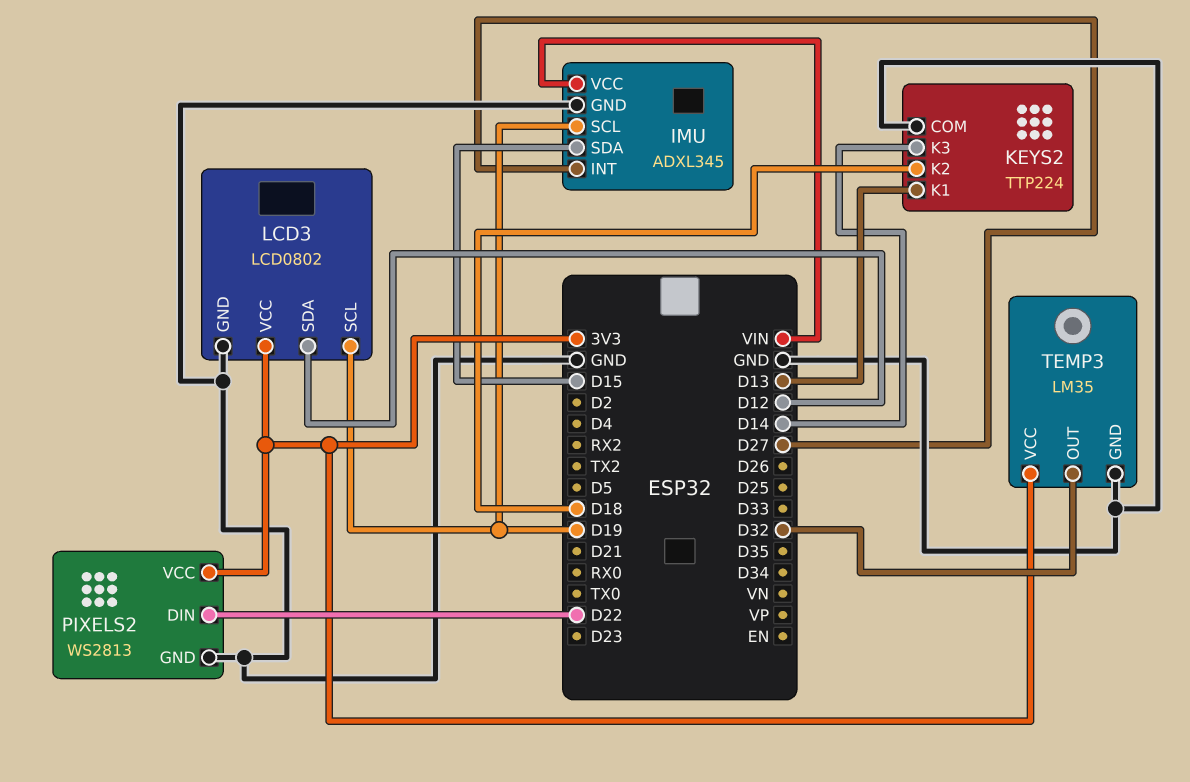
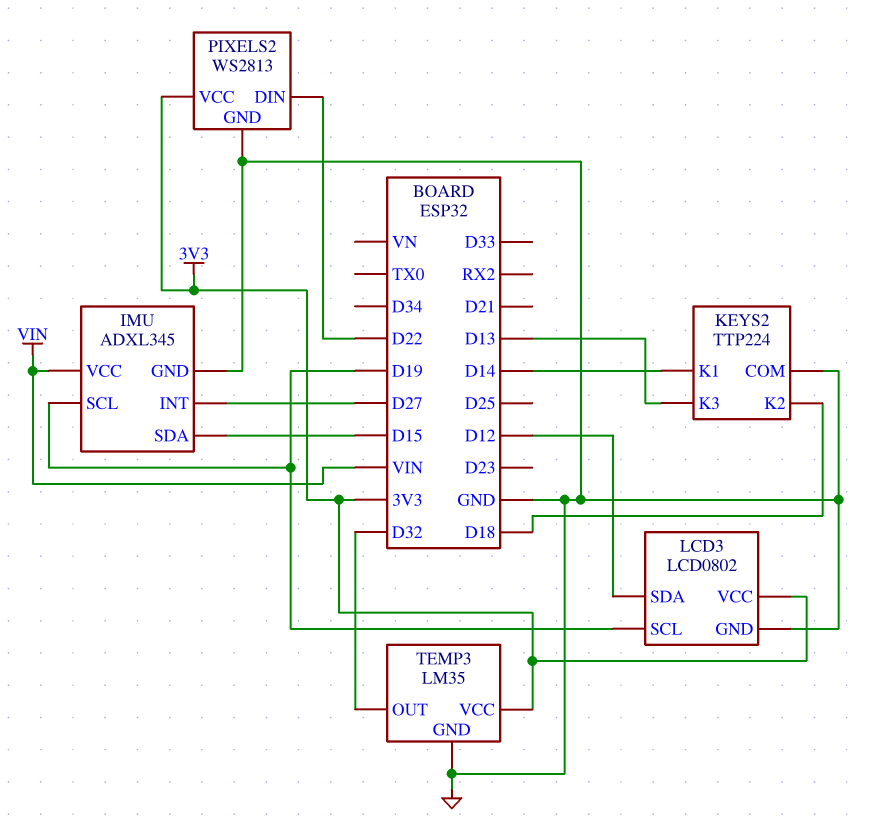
KEYS2 pin K1: D13 -> D14
KEYS2 pin K3: D14 -> D13

